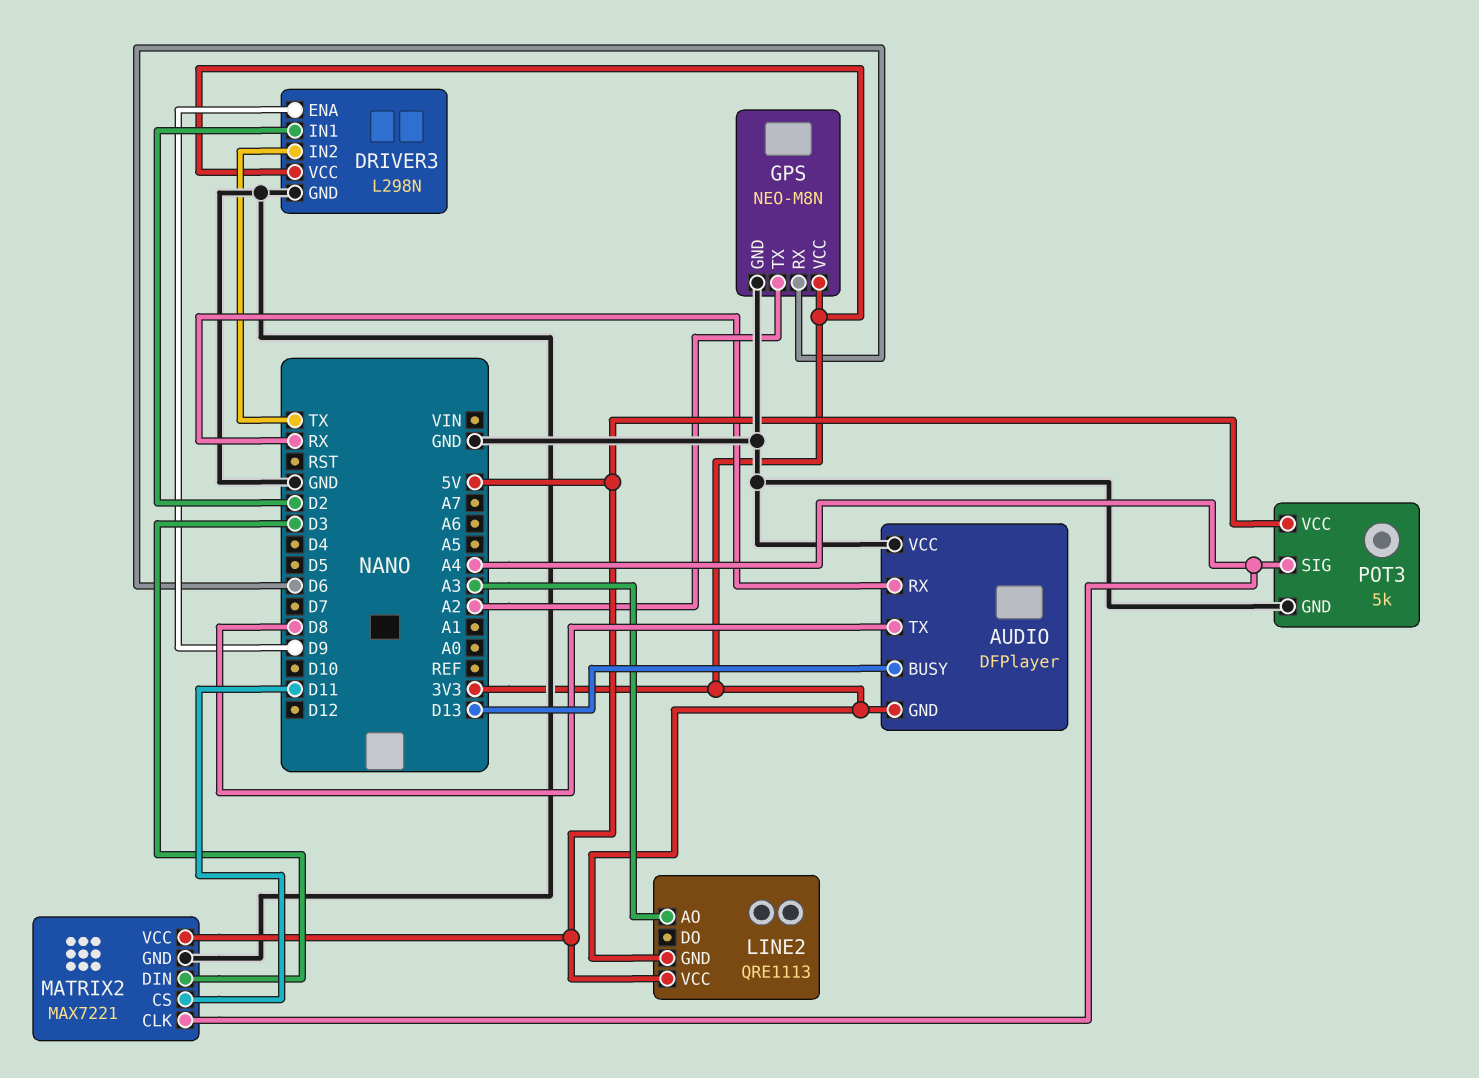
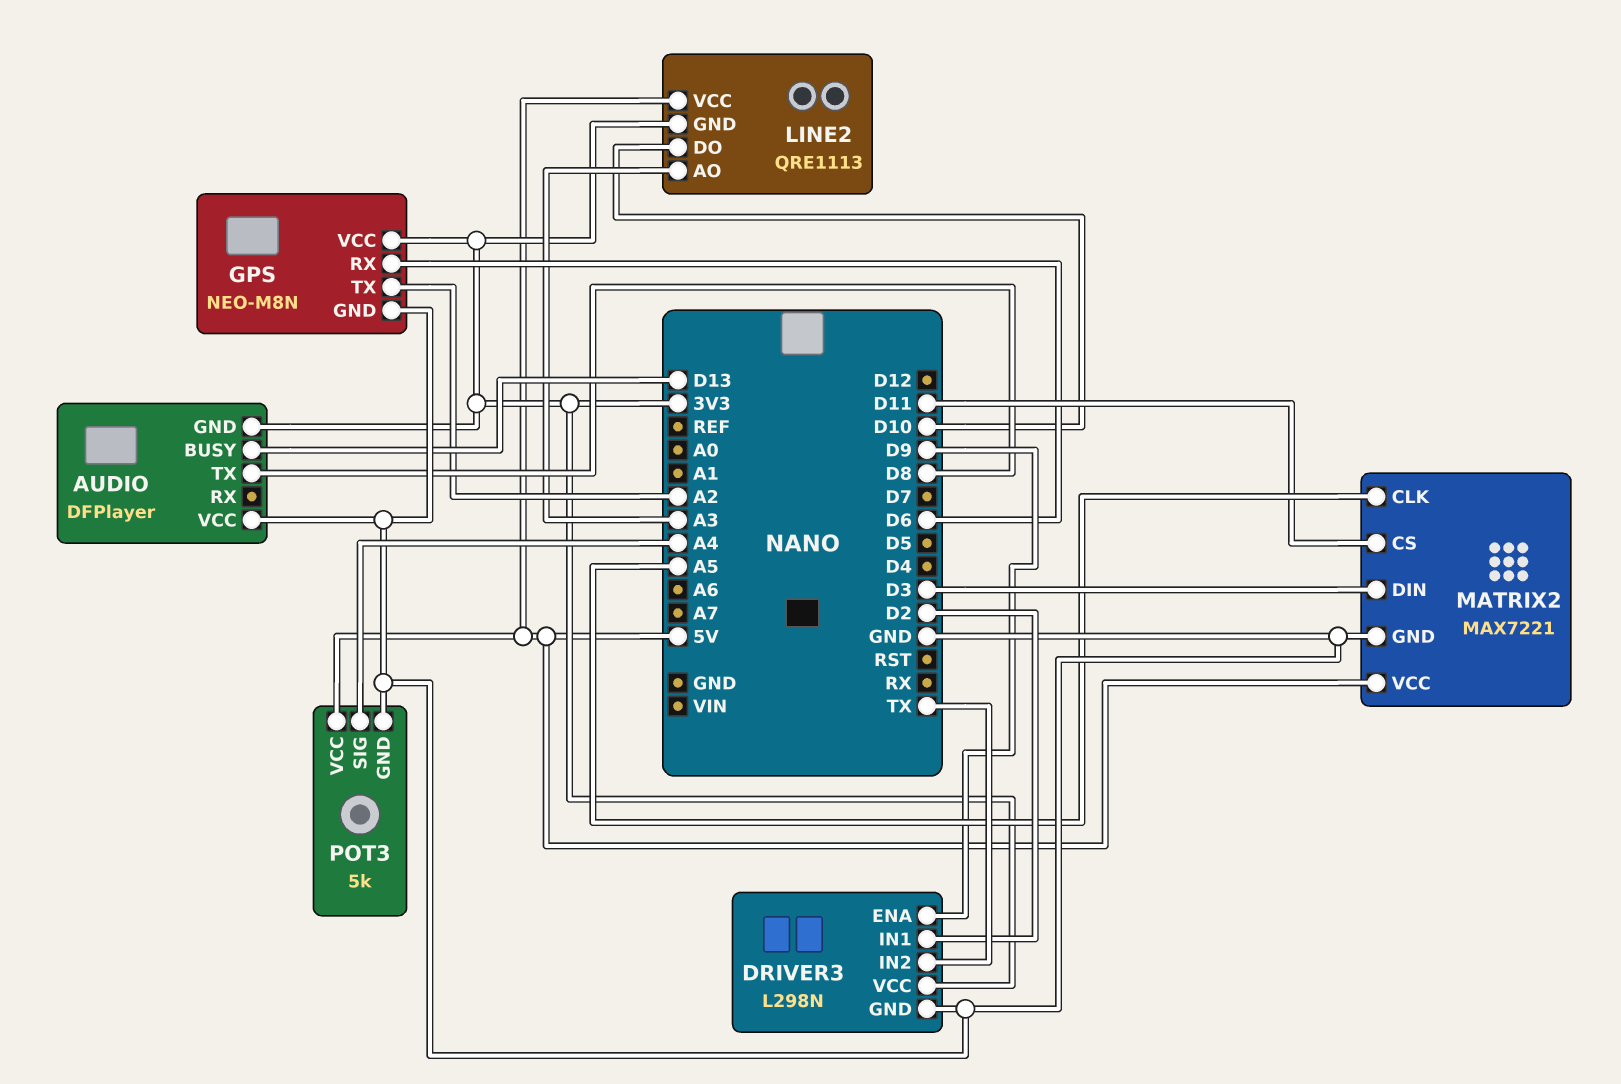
AUDIO pin RX: RX -> none
LINE2 pin DO: none -> D10
MATRIX2 pin CLK: A4 -> A5

